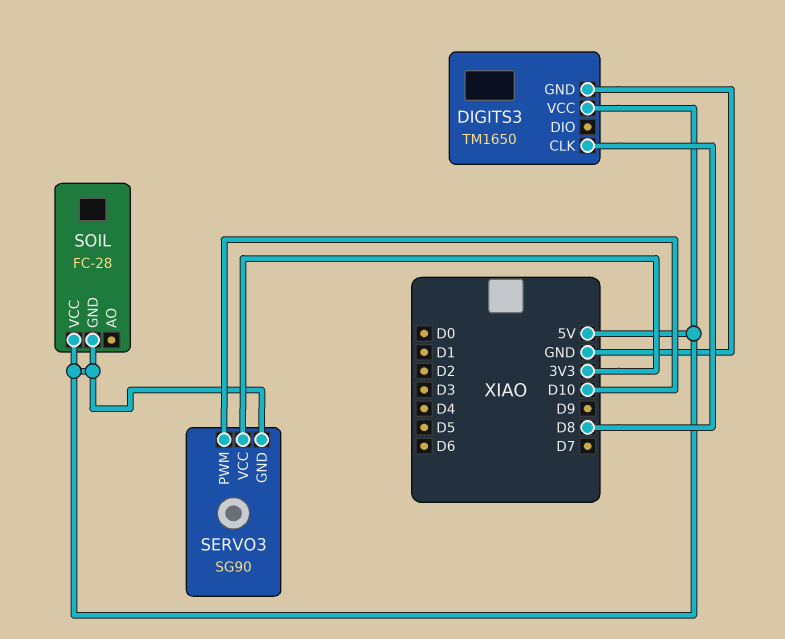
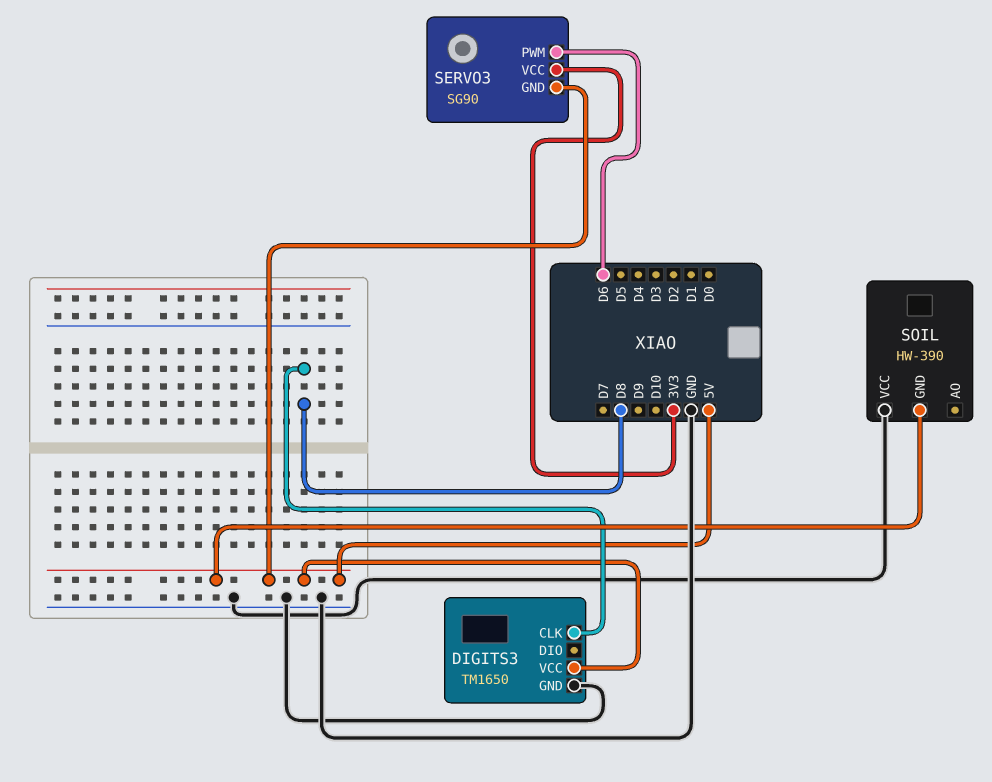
SERVO3 pin PWM: D10 -> D6
SOIL: FC-28 -> HW-390
SOIL pin VCC: 5V -> GND

